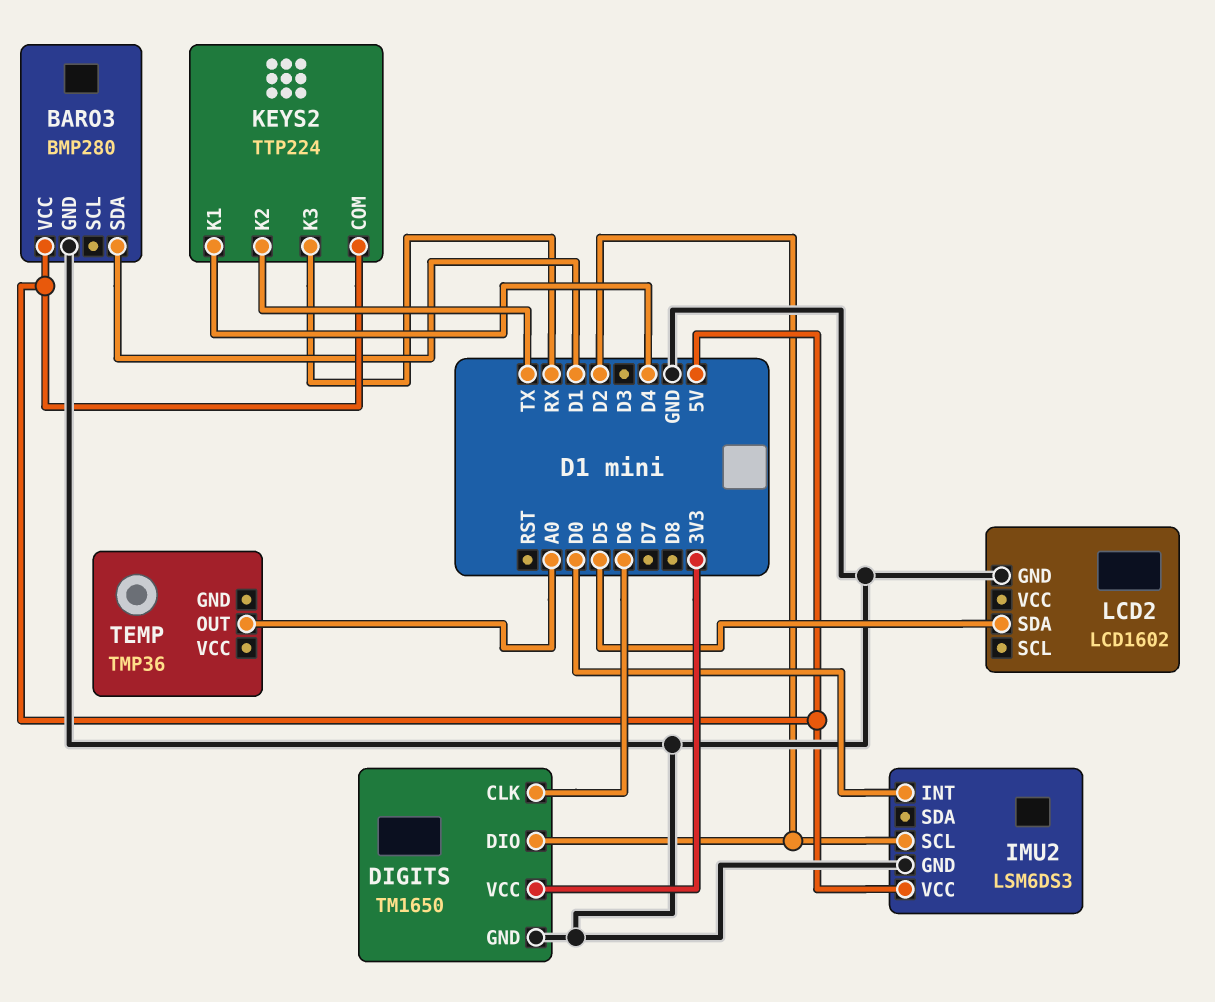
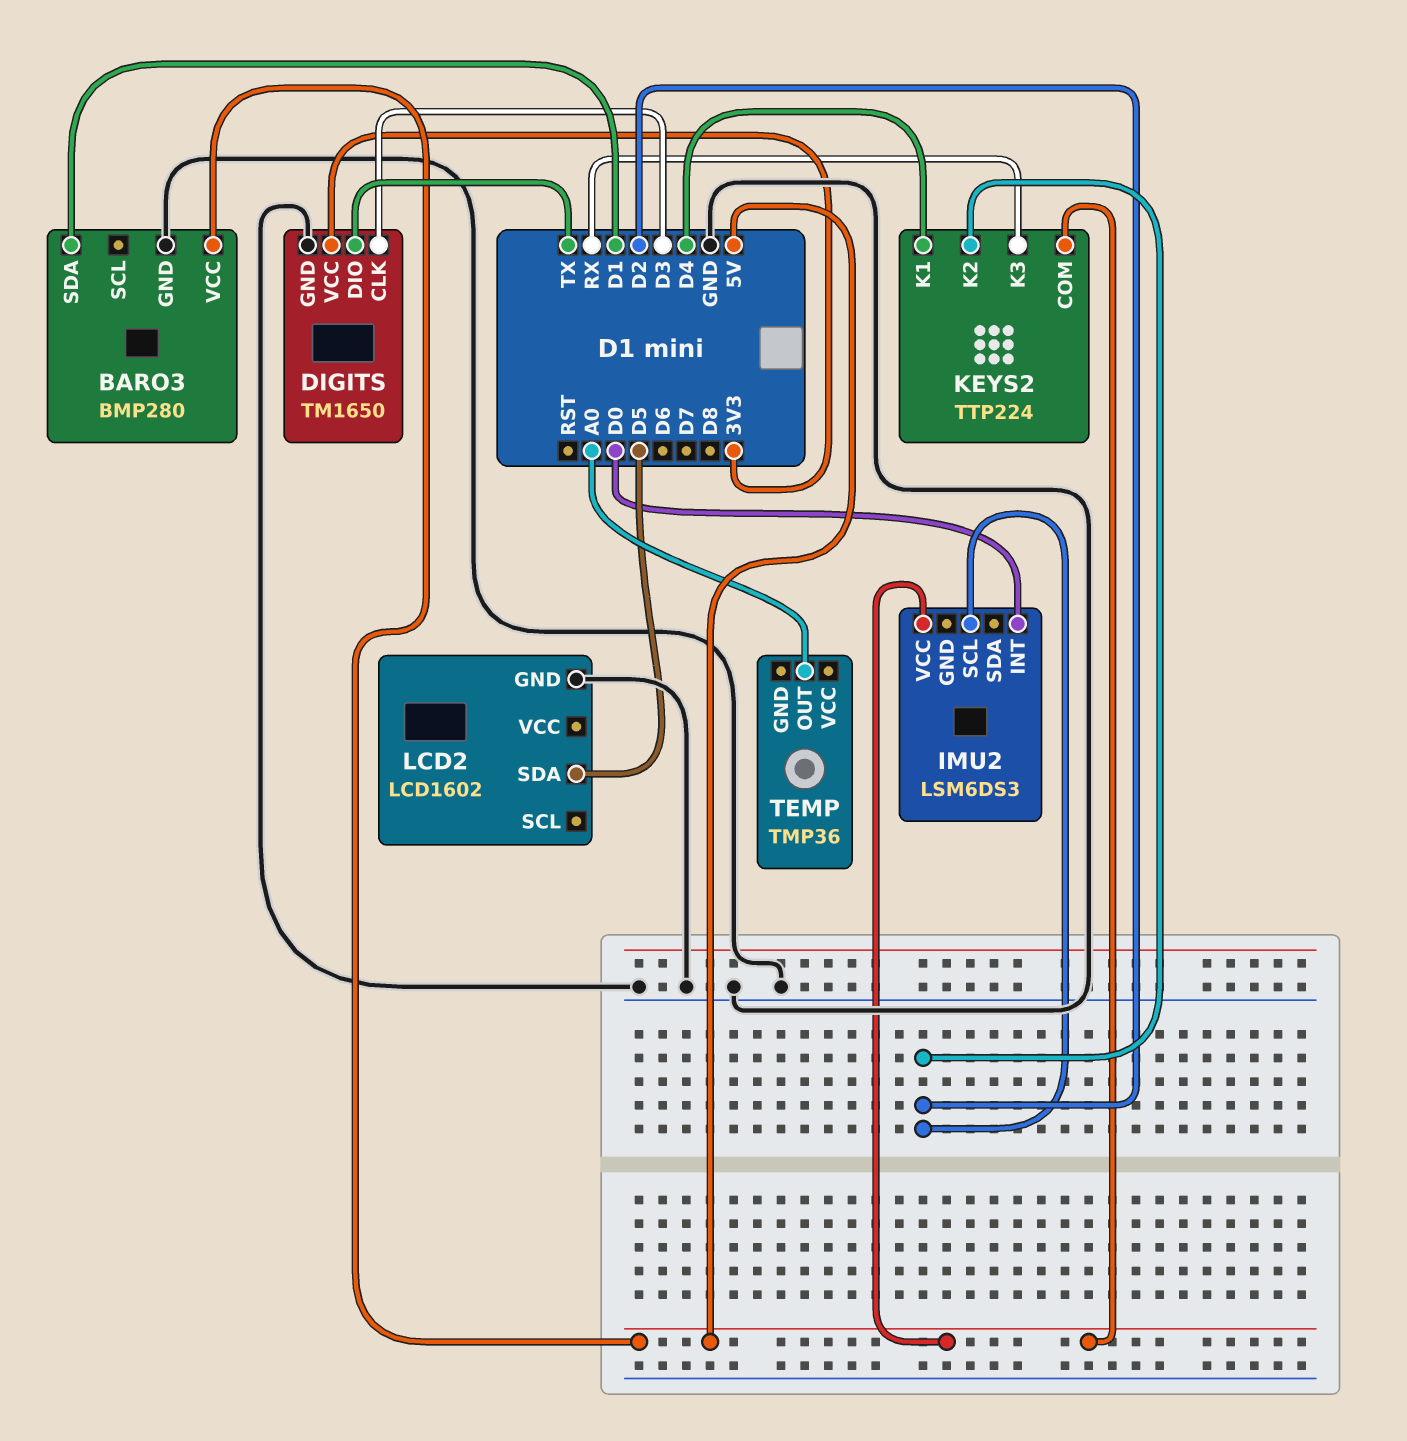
DIGITS pin CLK: D6 -> D3
DIGITS pin DIO: D2 -> TX
IMU2 pin GND: GND -> none
KEYS2 pin K2: TX -> D2

